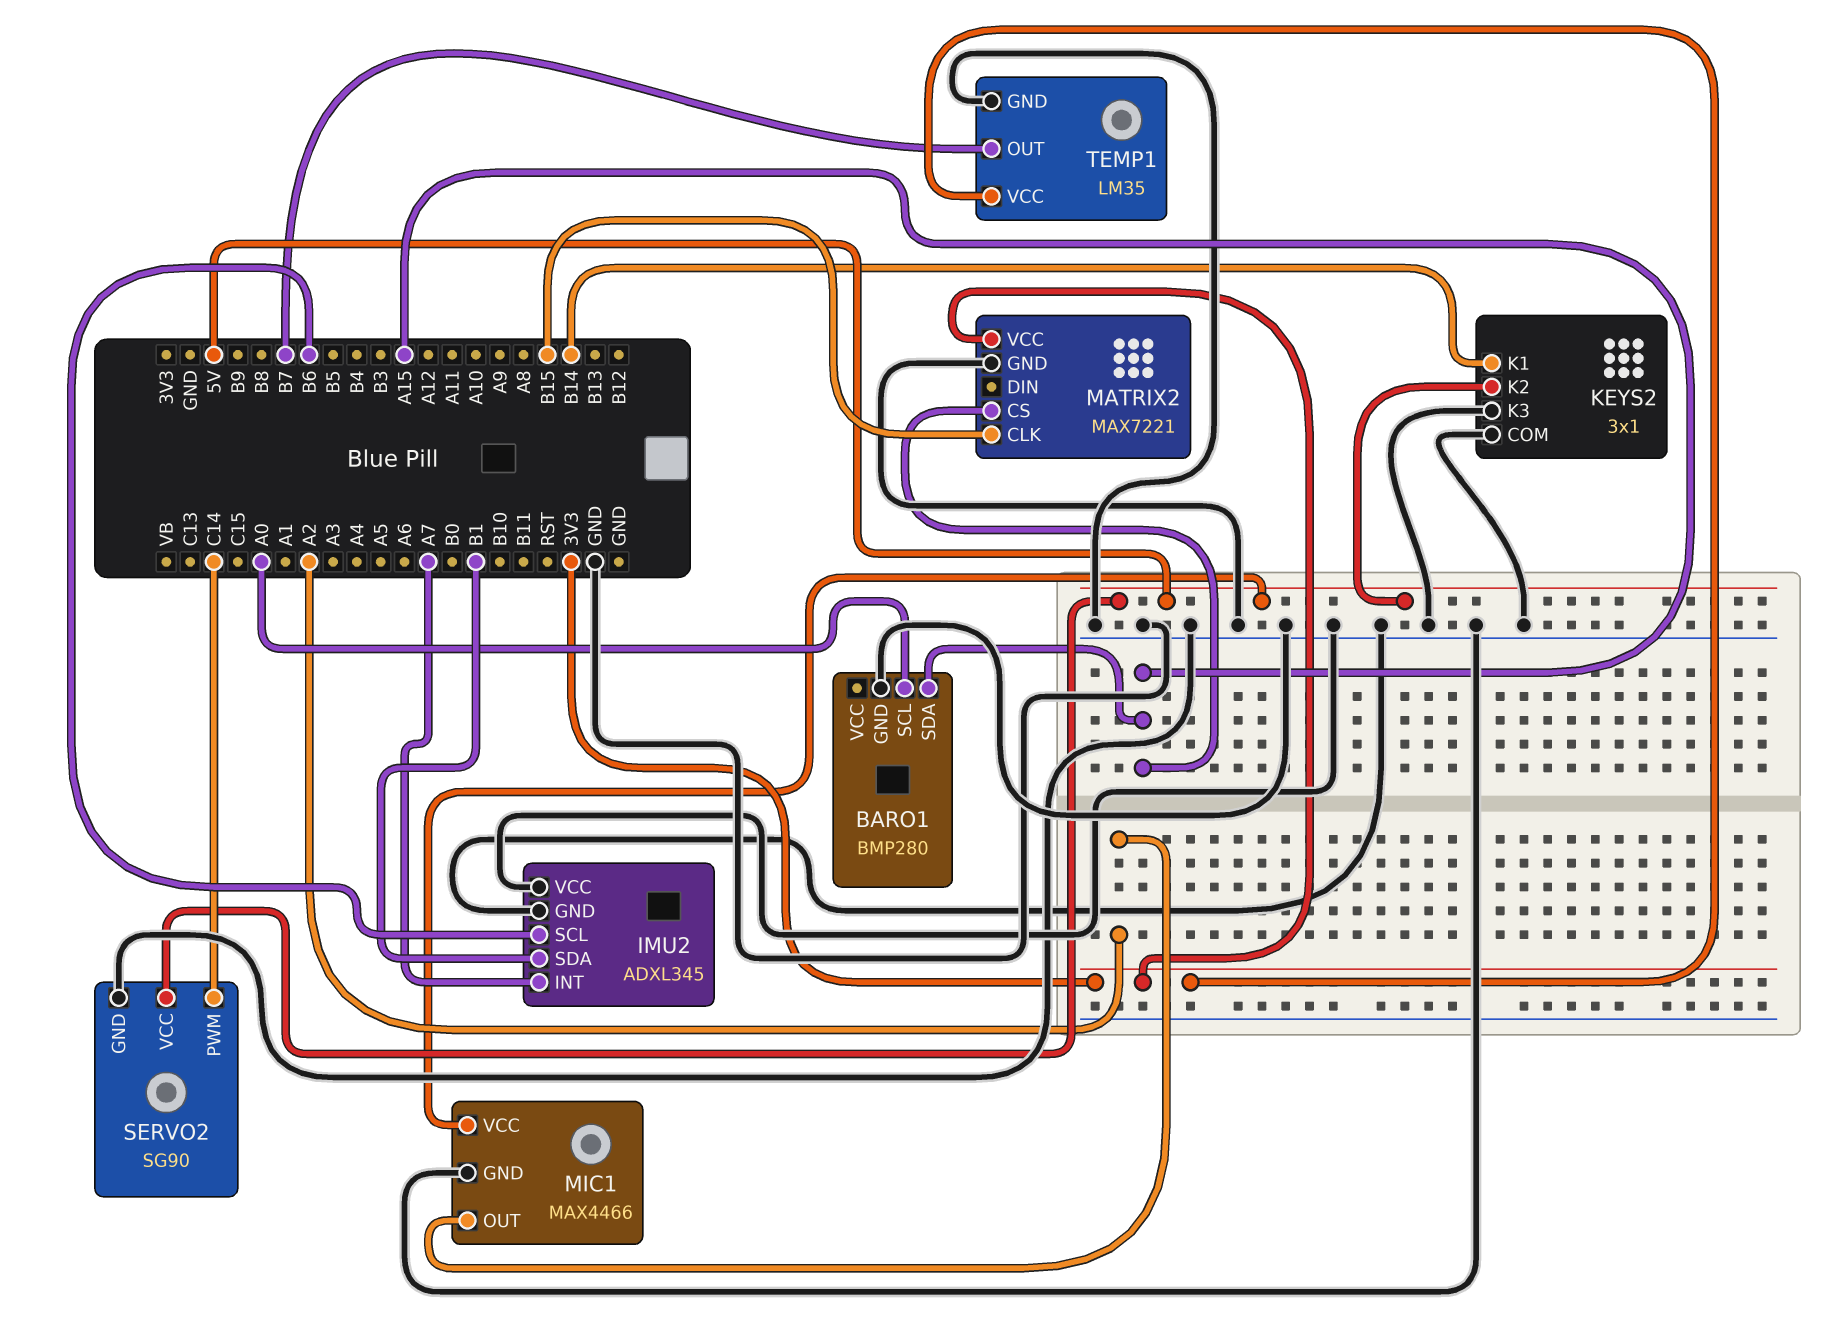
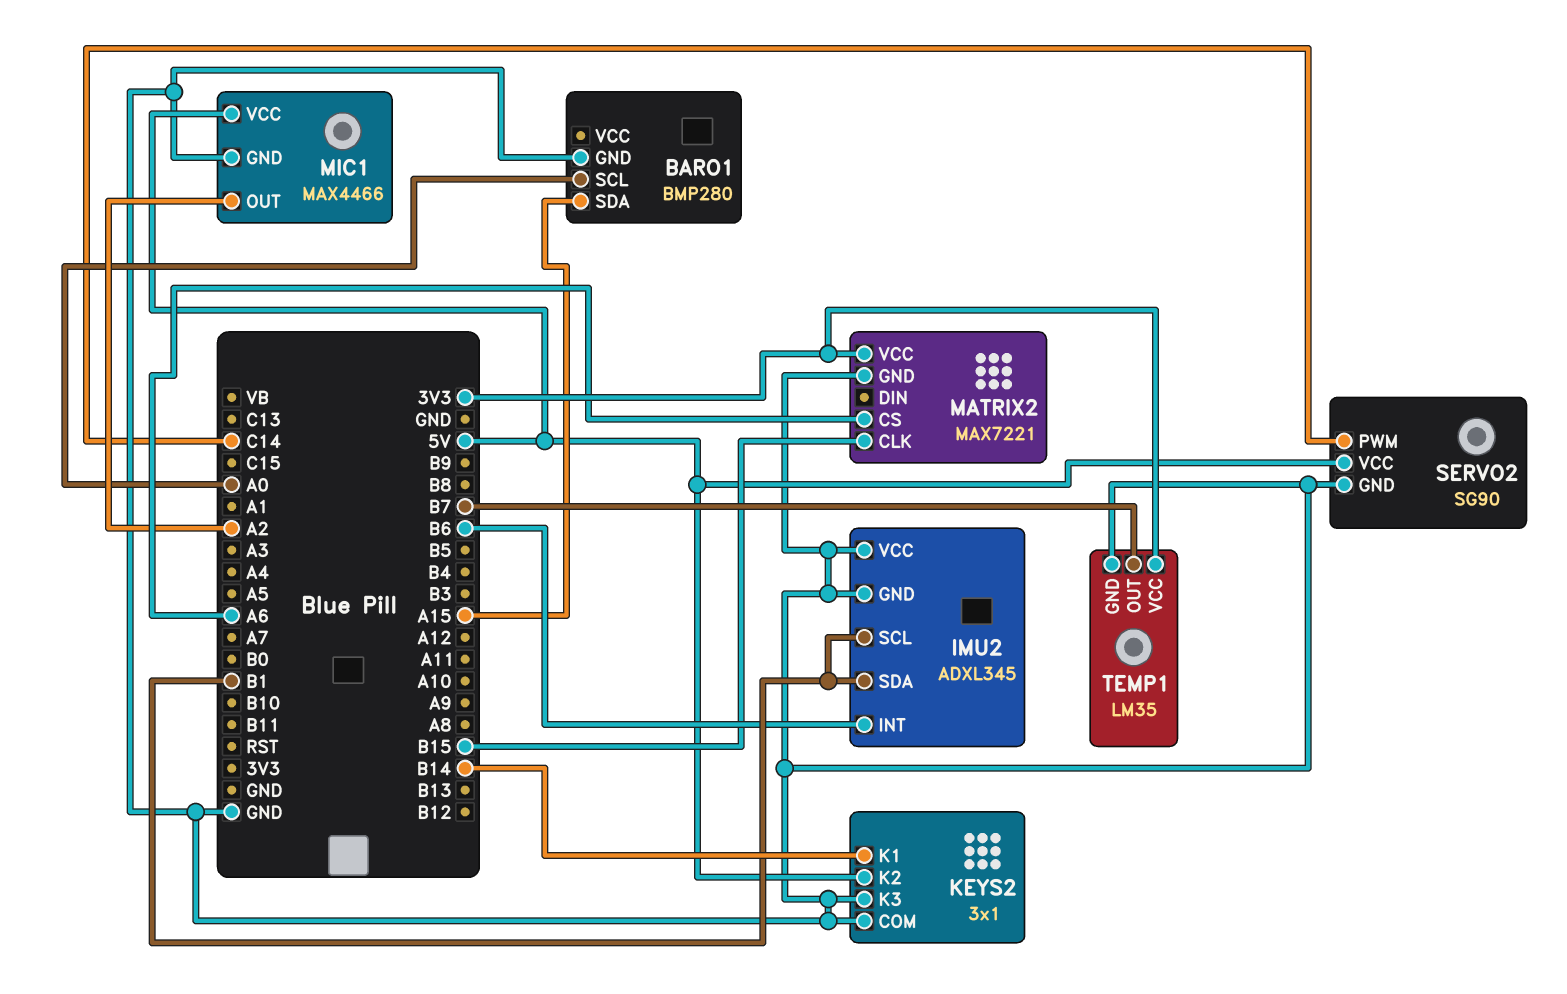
IMU2 pin INT: A7 -> B6
IMU2 pin SCL: B6 -> B1
MATRIX2 pin CS: A15 -> A6

